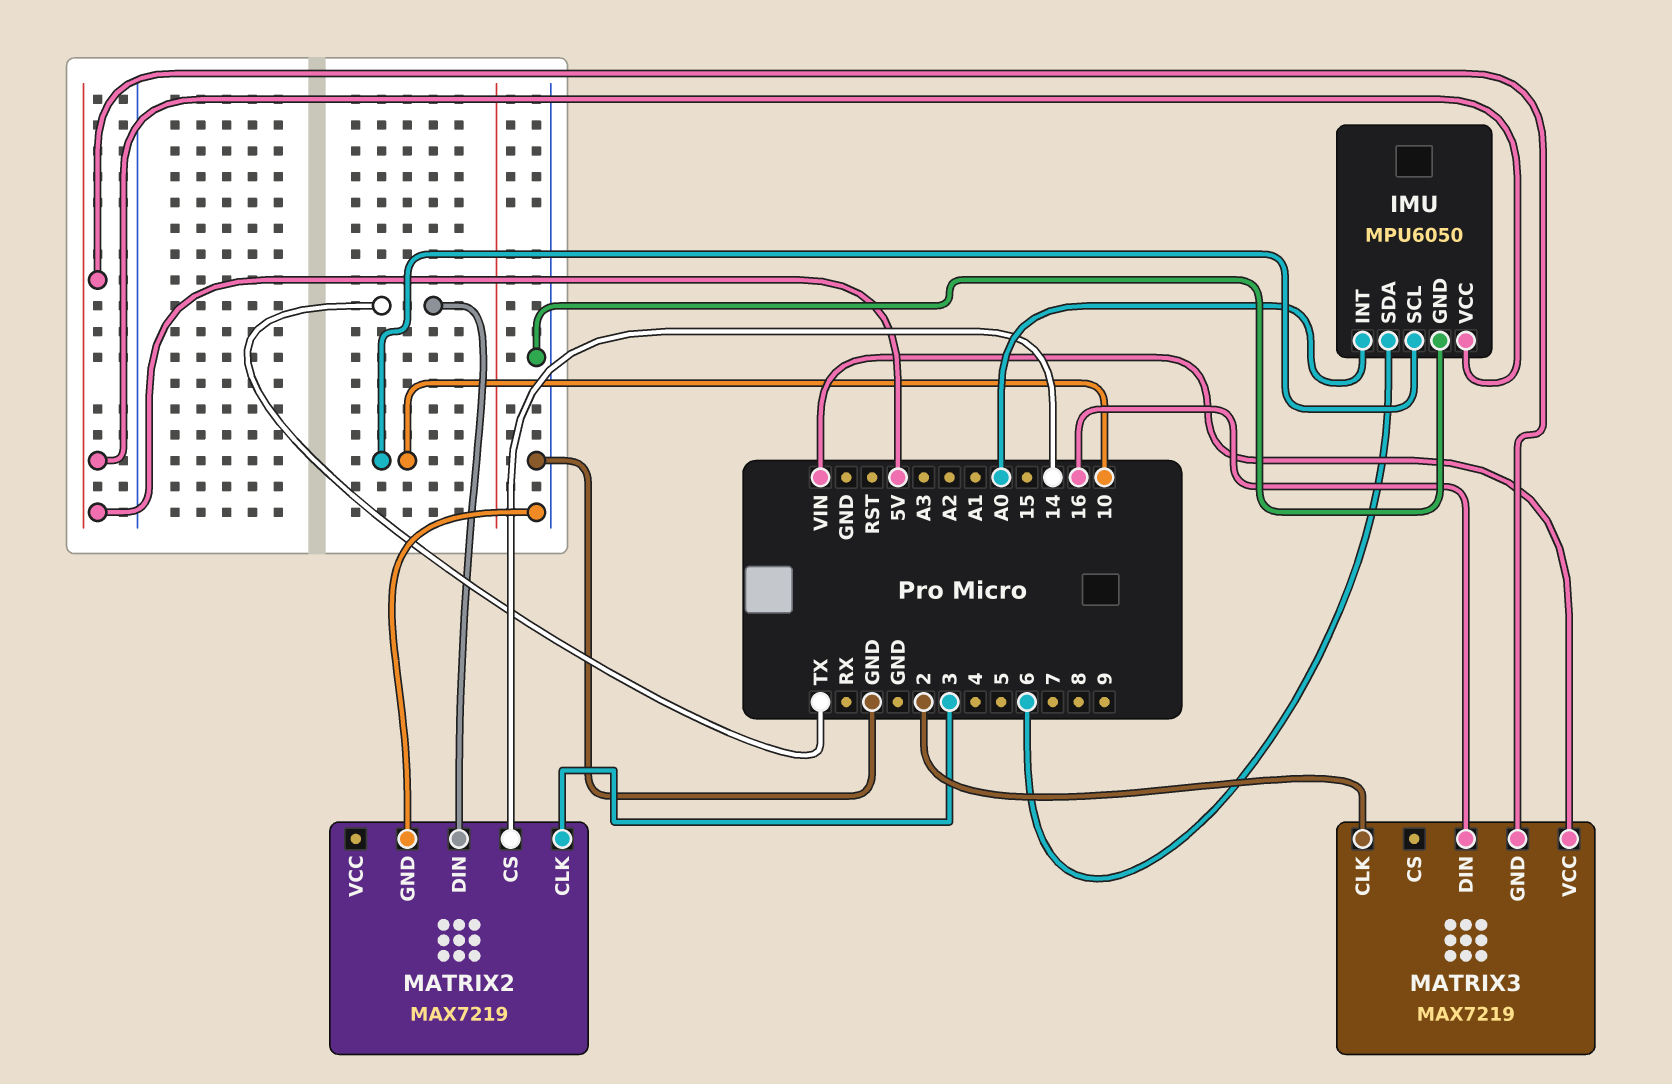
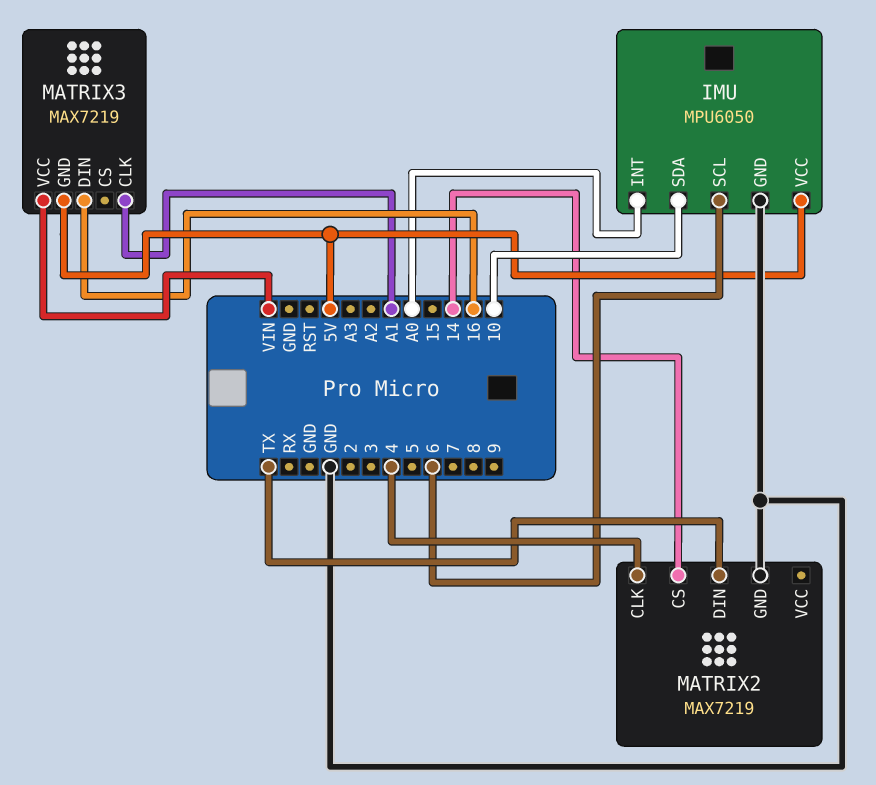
IMU pin SCL: 10 -> 6
IMU pin SDA: 6 -> 10
MATRIX2 pin CLK: 3 -> 4
MATRIX3 pin CLK: 2 -> A1

